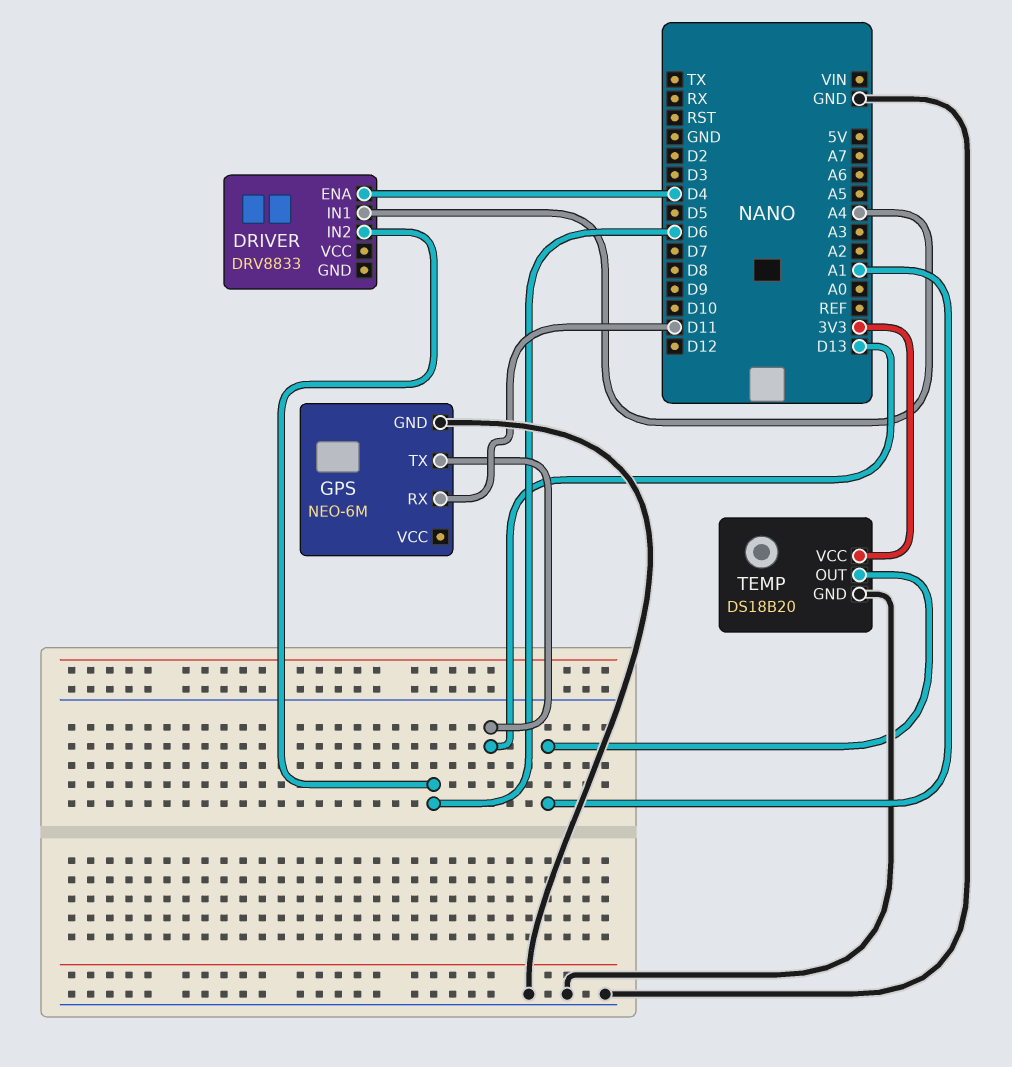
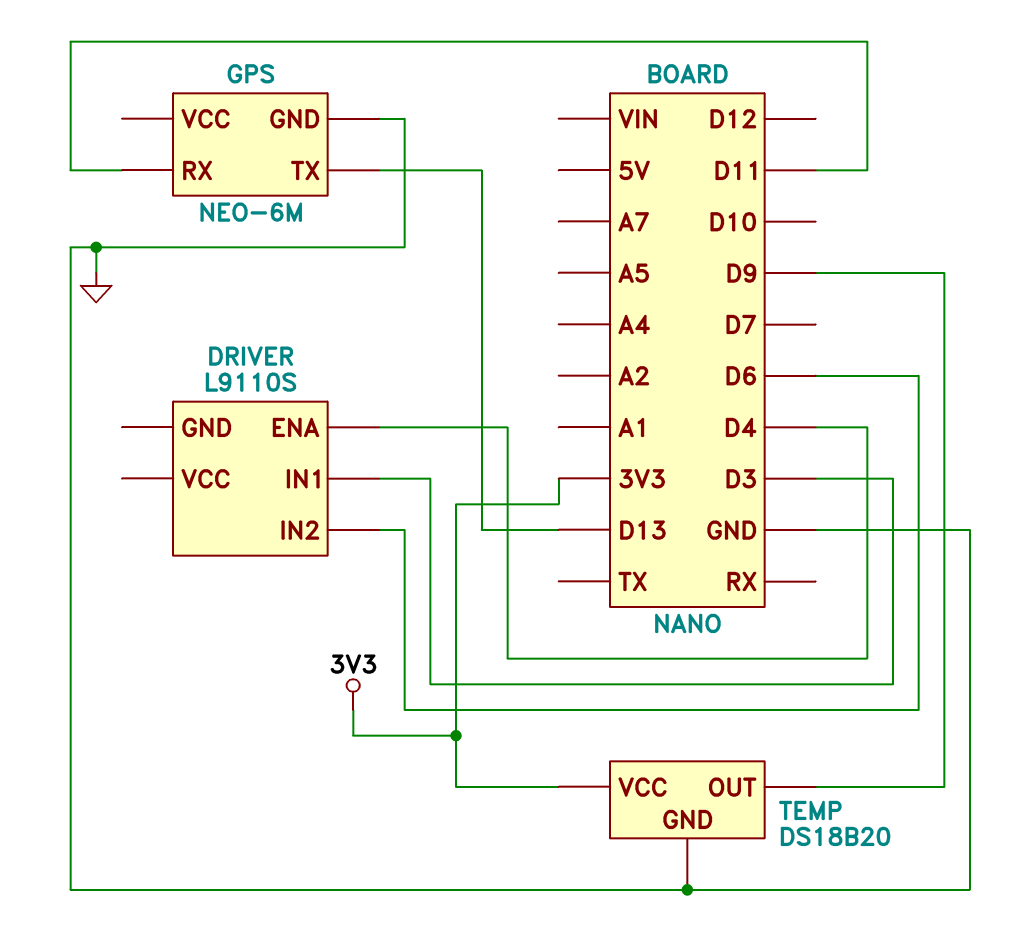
DRIVER: DRV8833 -> L9110S
DRIVER pin IN1: A4 -> D3
TEMP pin OUT: A1 -> D9

